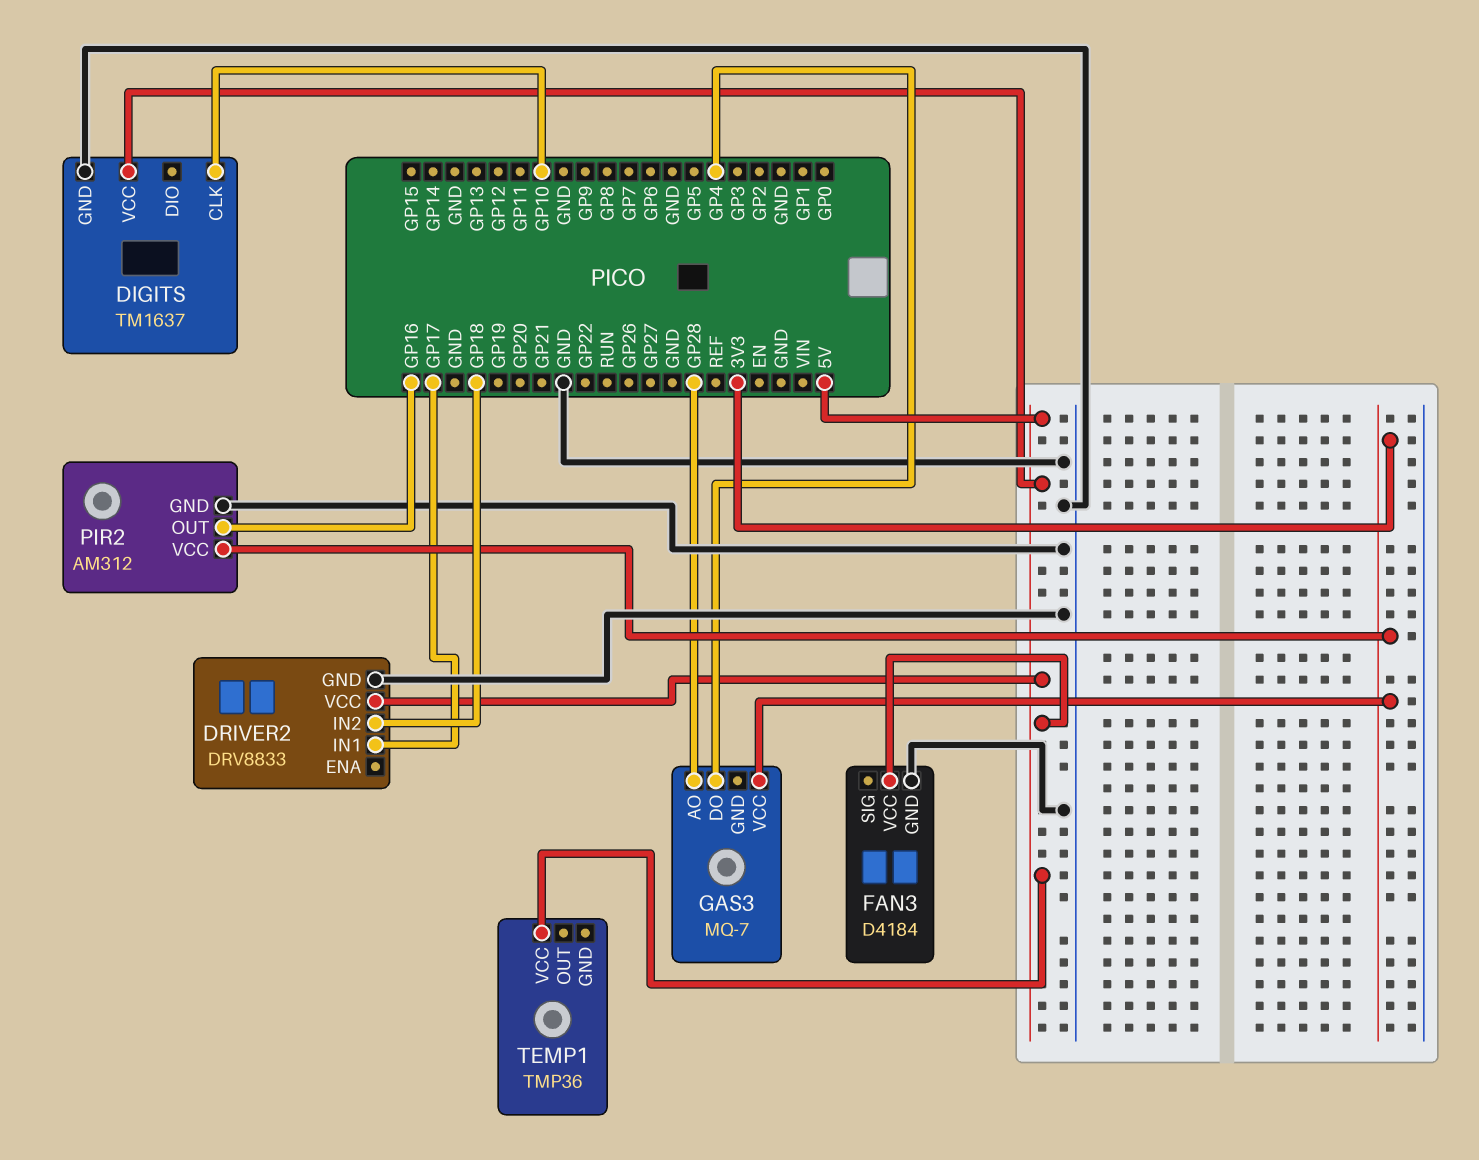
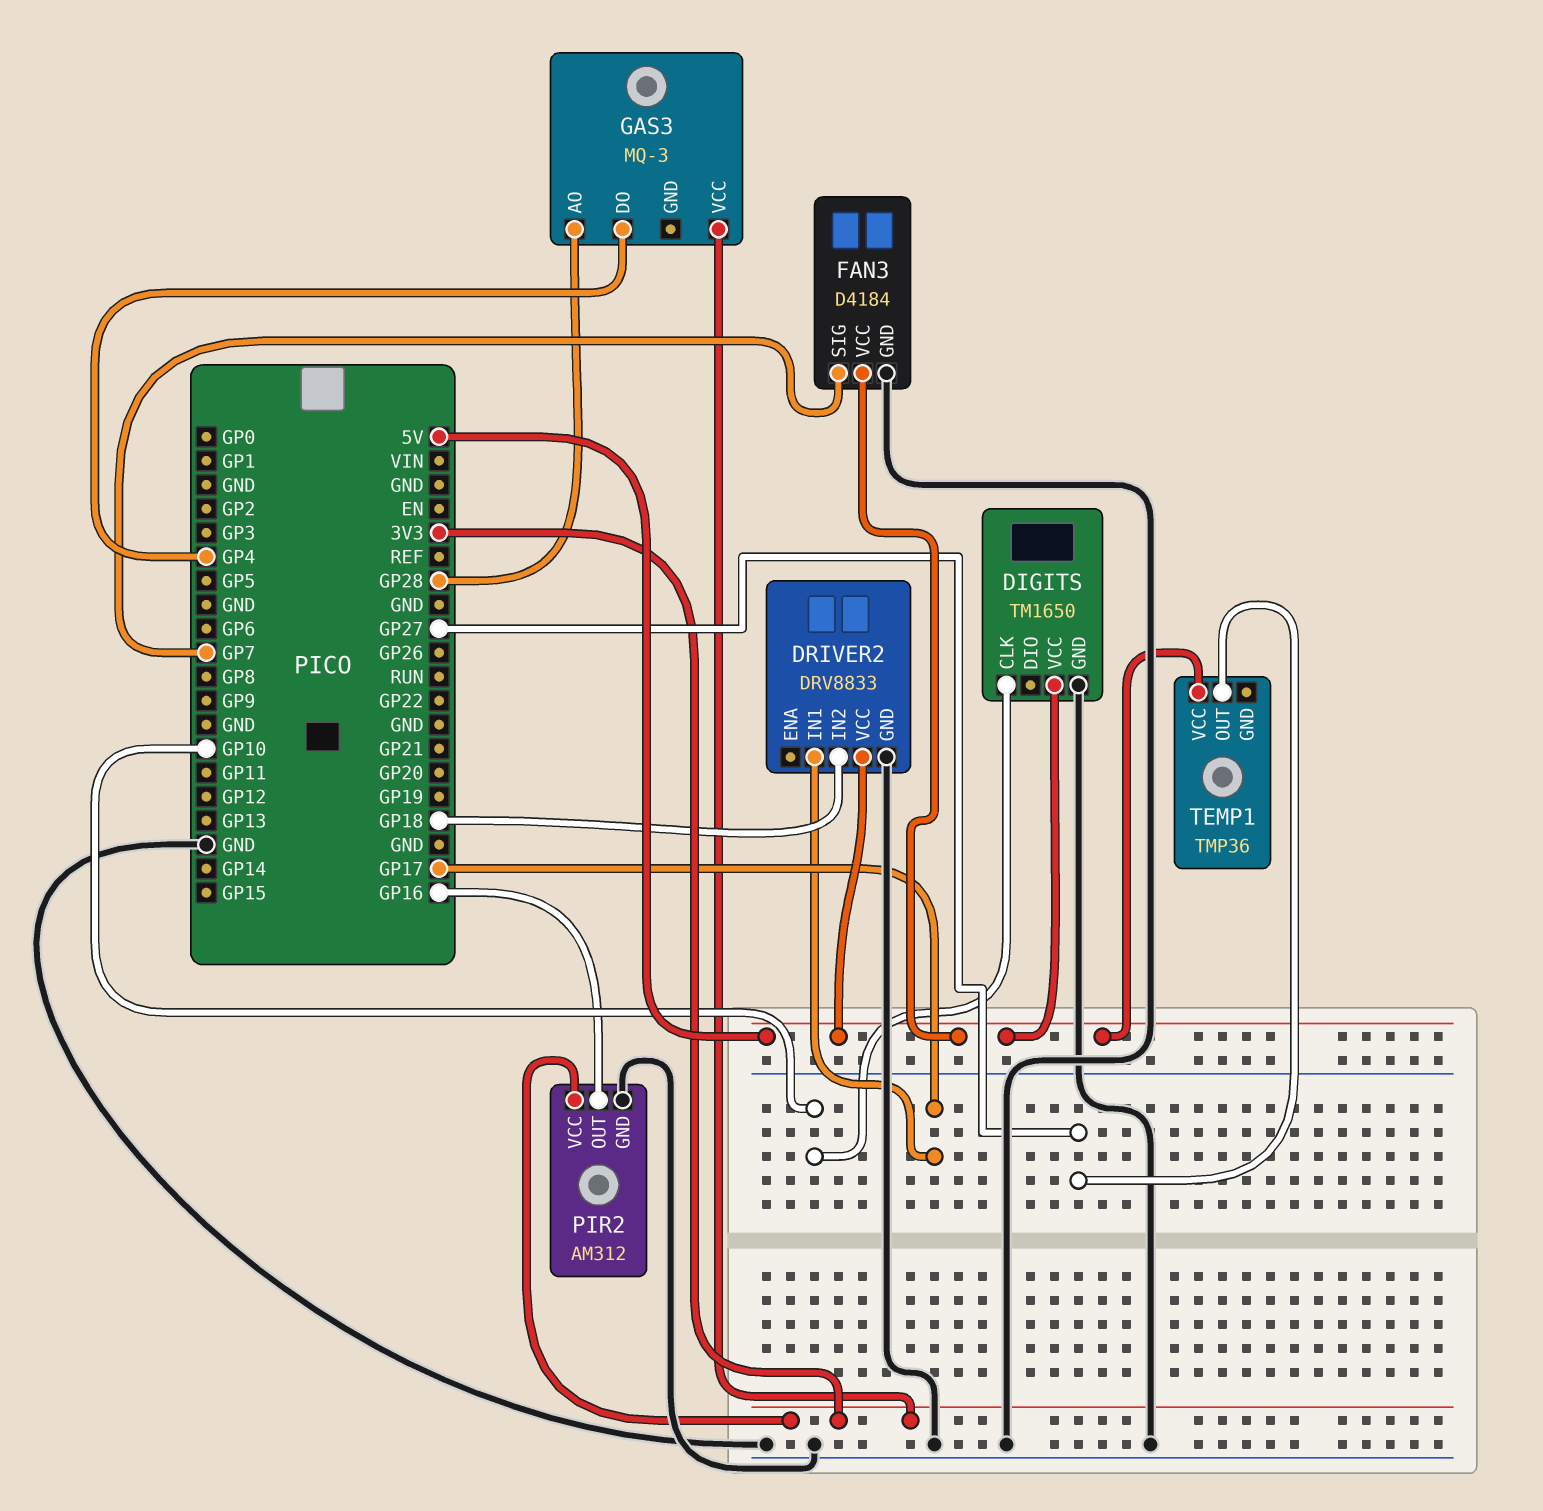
DIGITS: TM1637 -> TM1650
FAN3 pin SIG: none -> GP7
GAS3: MQ-7 -> MQ-3
TEMP1 pin OUT: none -> GP27

